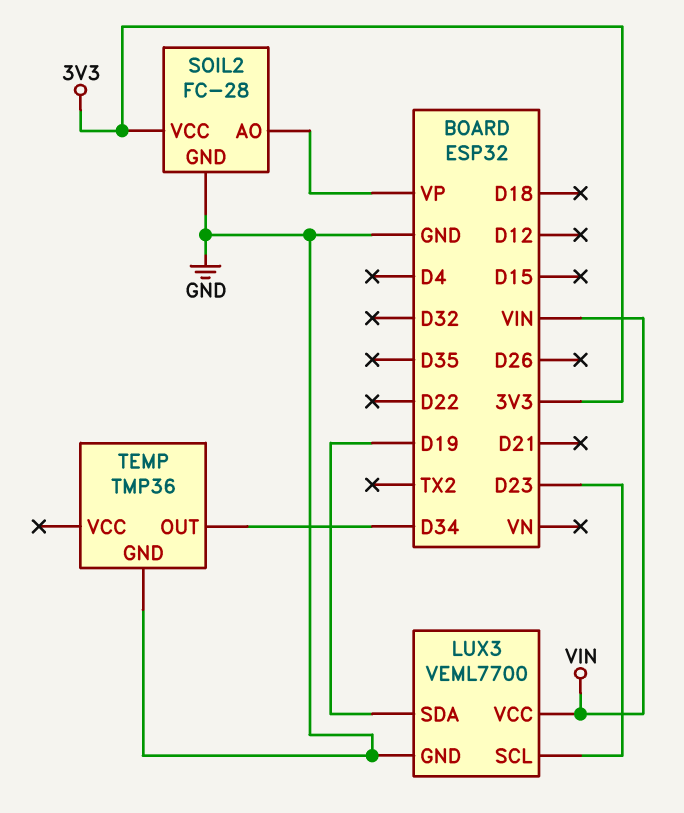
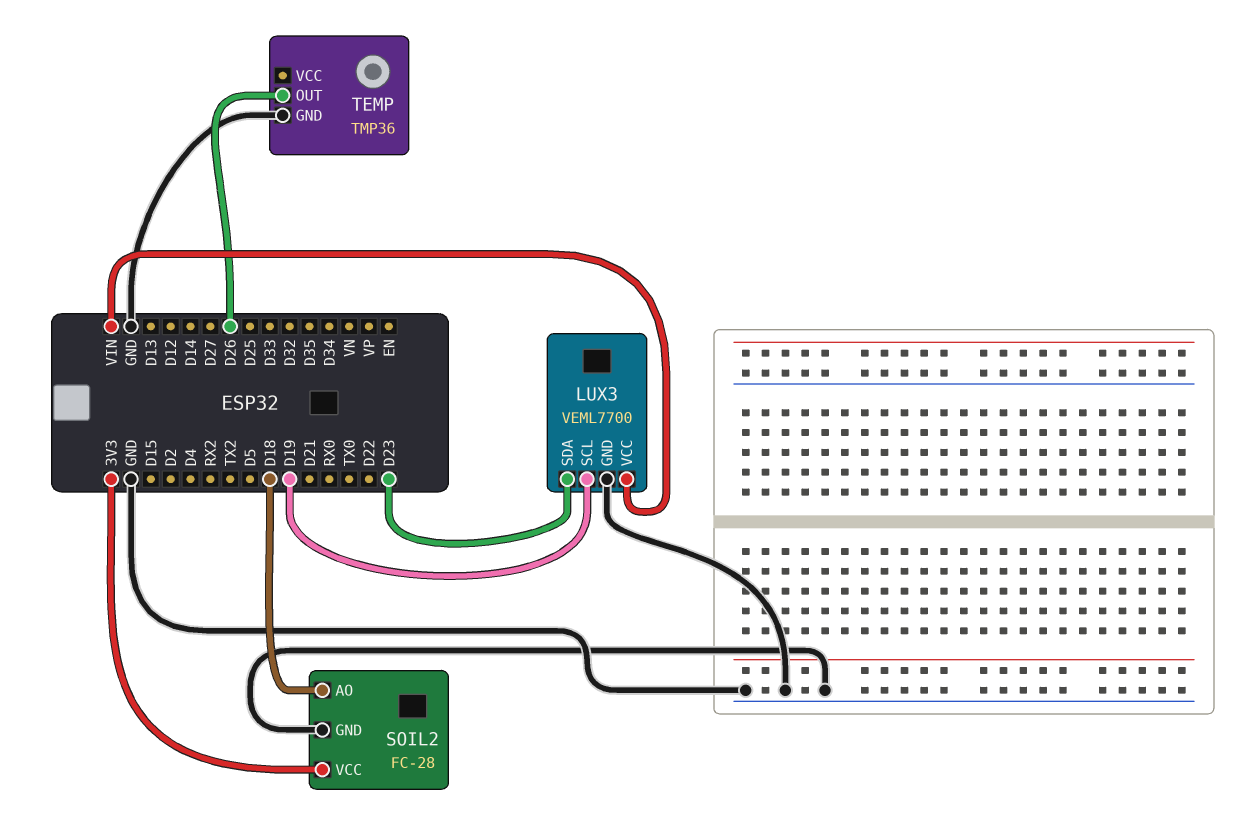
LUX3 pin SCL: D23 -> D19
LUX3 pin SDA: D19 -> D23
SOIL2 pin AO: VP -> D18
TEMP pin OUT: D34 -> D26

